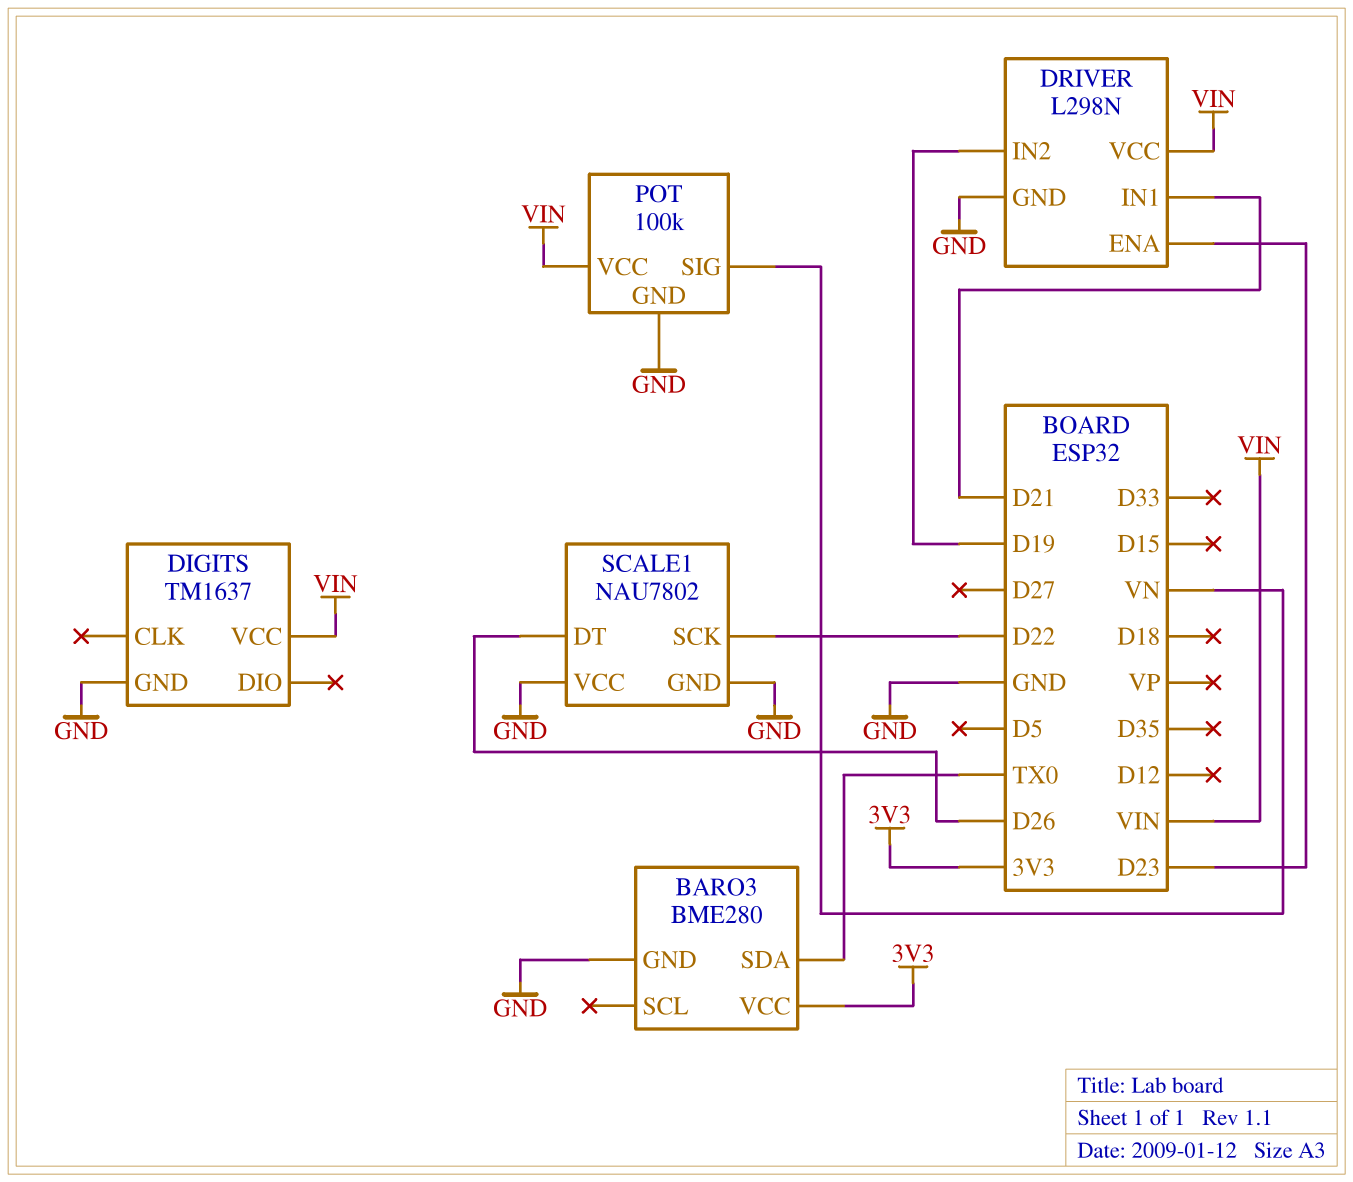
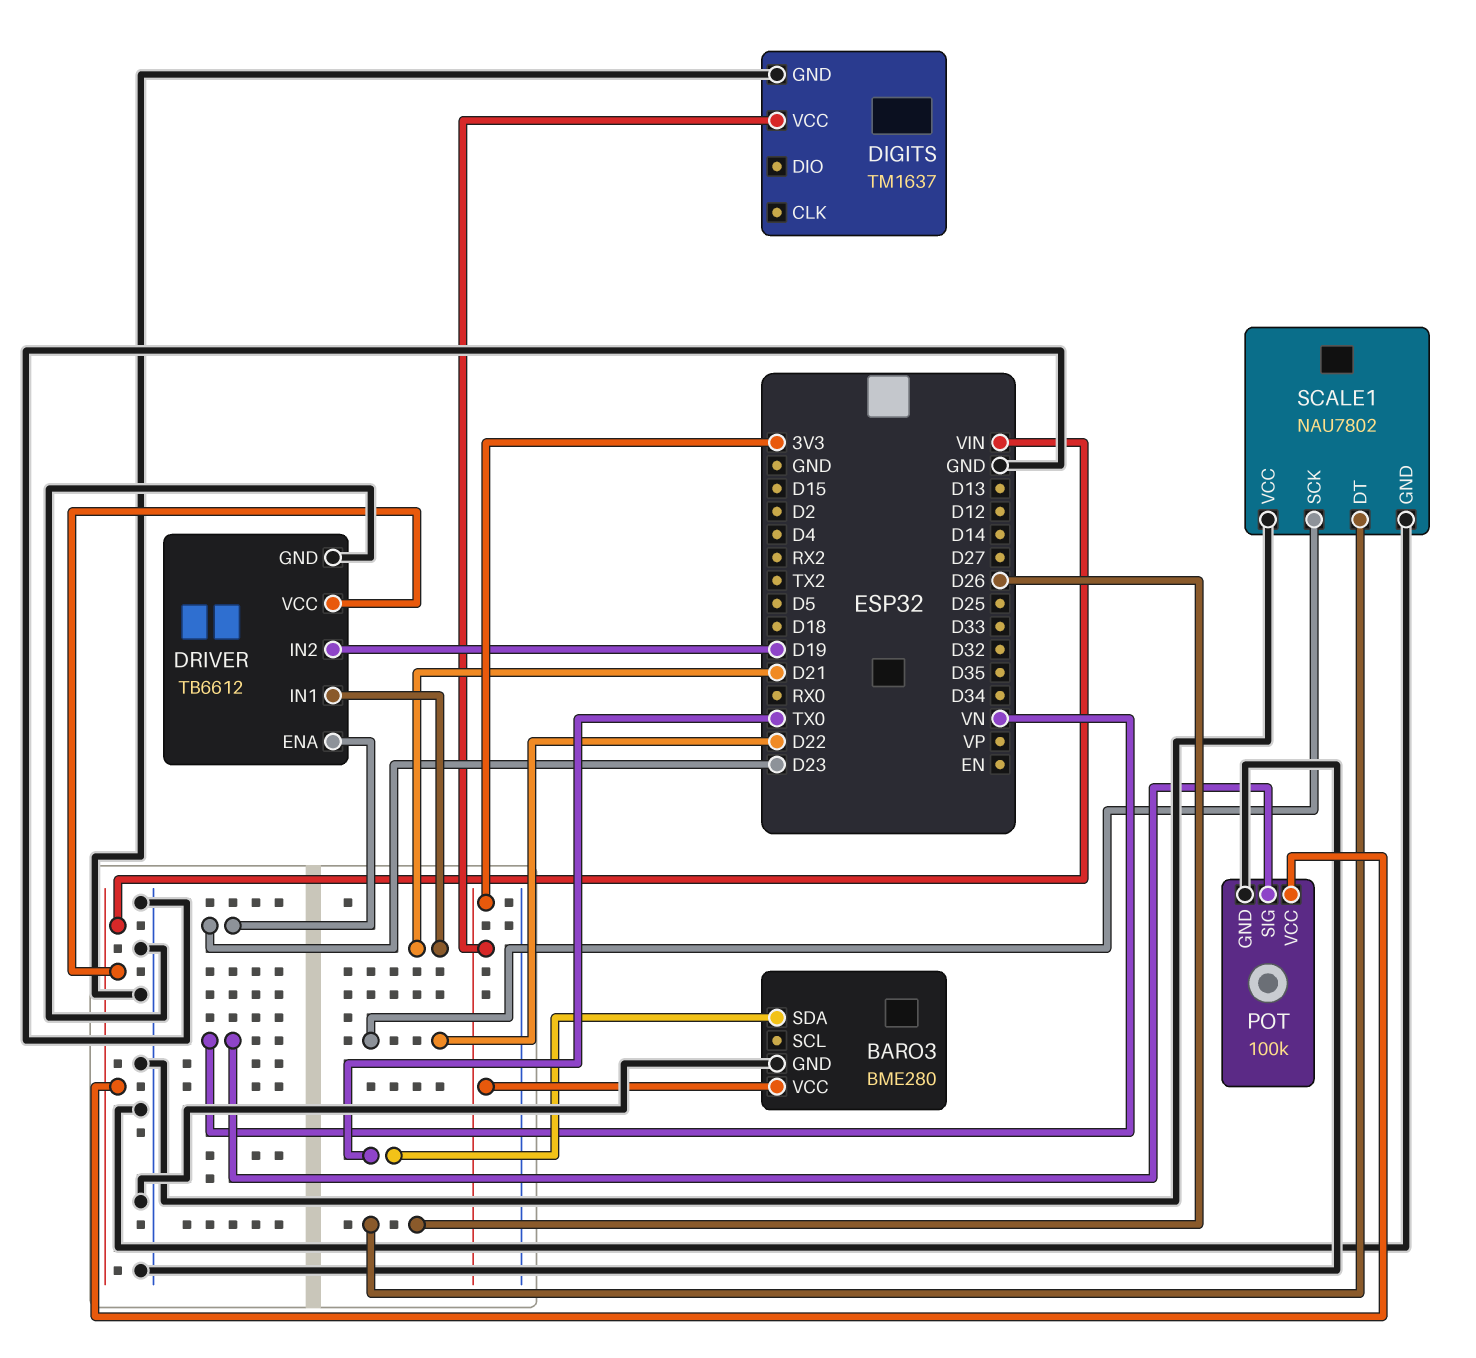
DIGITS pin VCC: VIN -> 3V3
DRIVER: L298N -> TB6612

